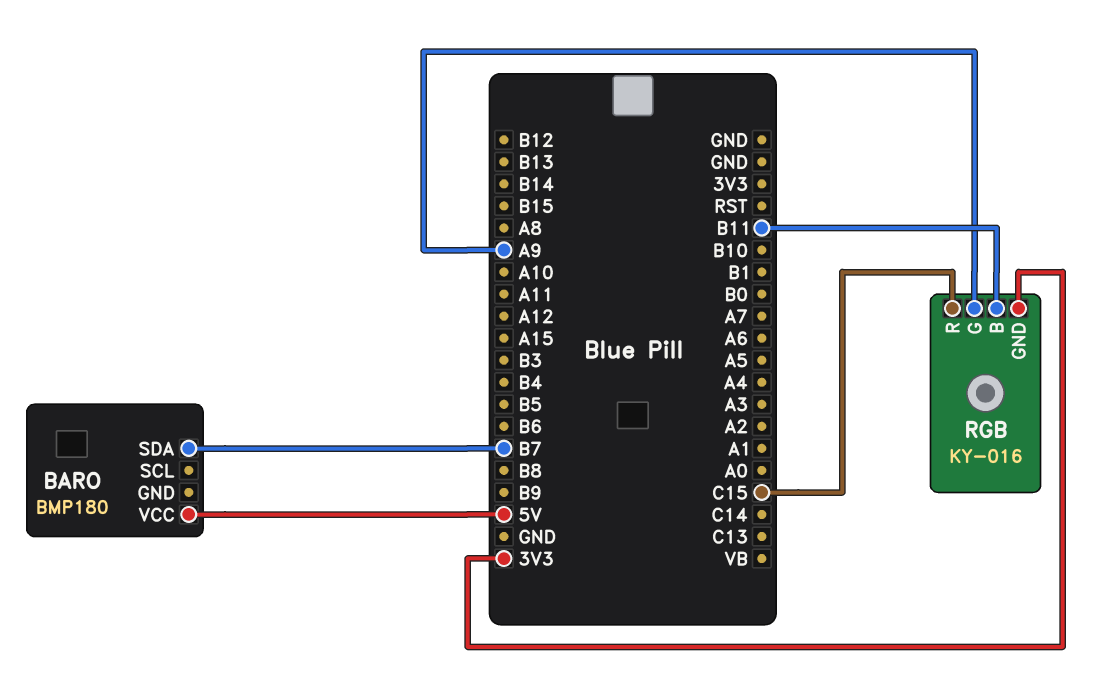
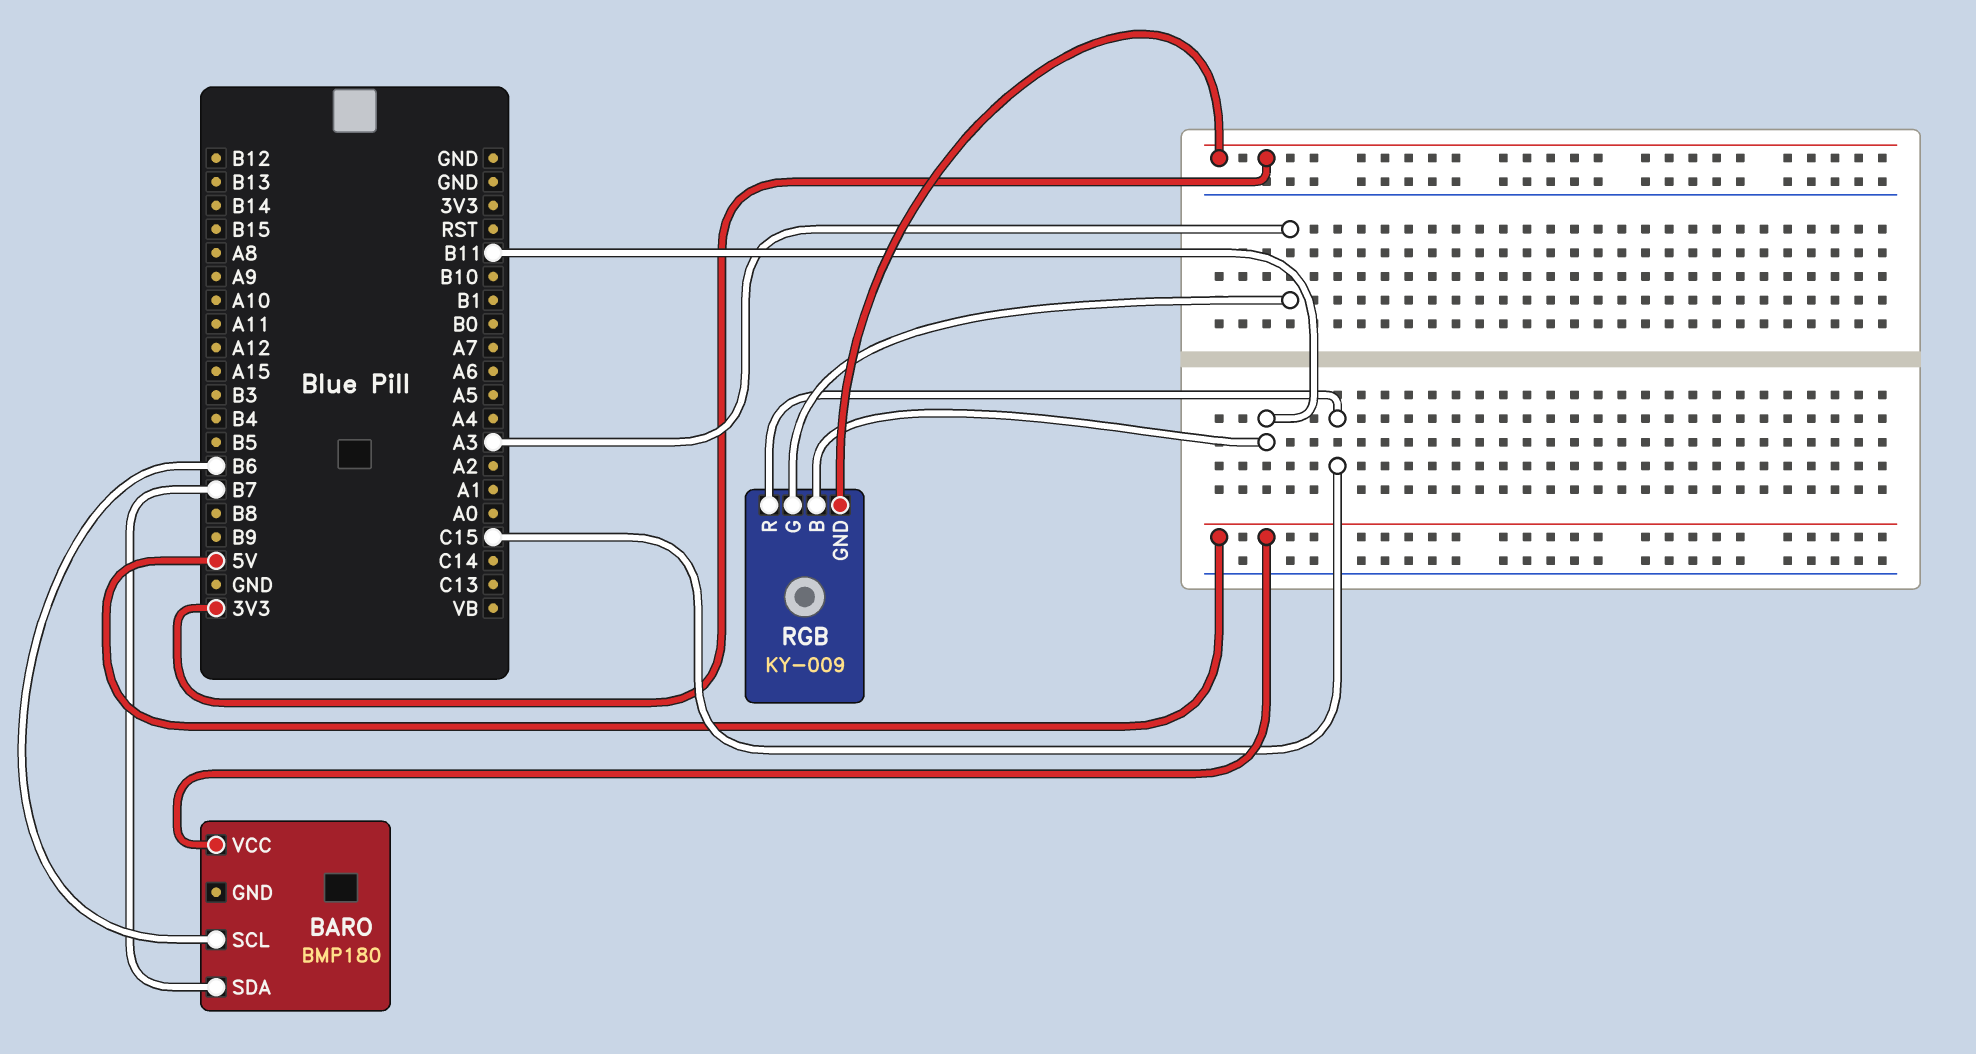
BARO pin SCL: none -> B6
RGB: KY-016 -> KY-009
RGB pin G: A9 -> A3

